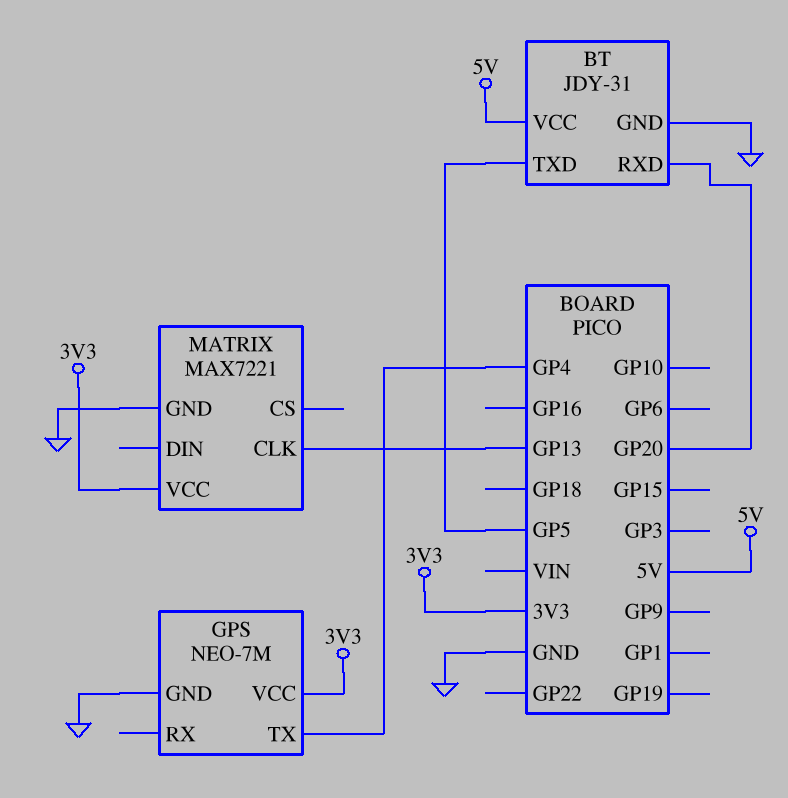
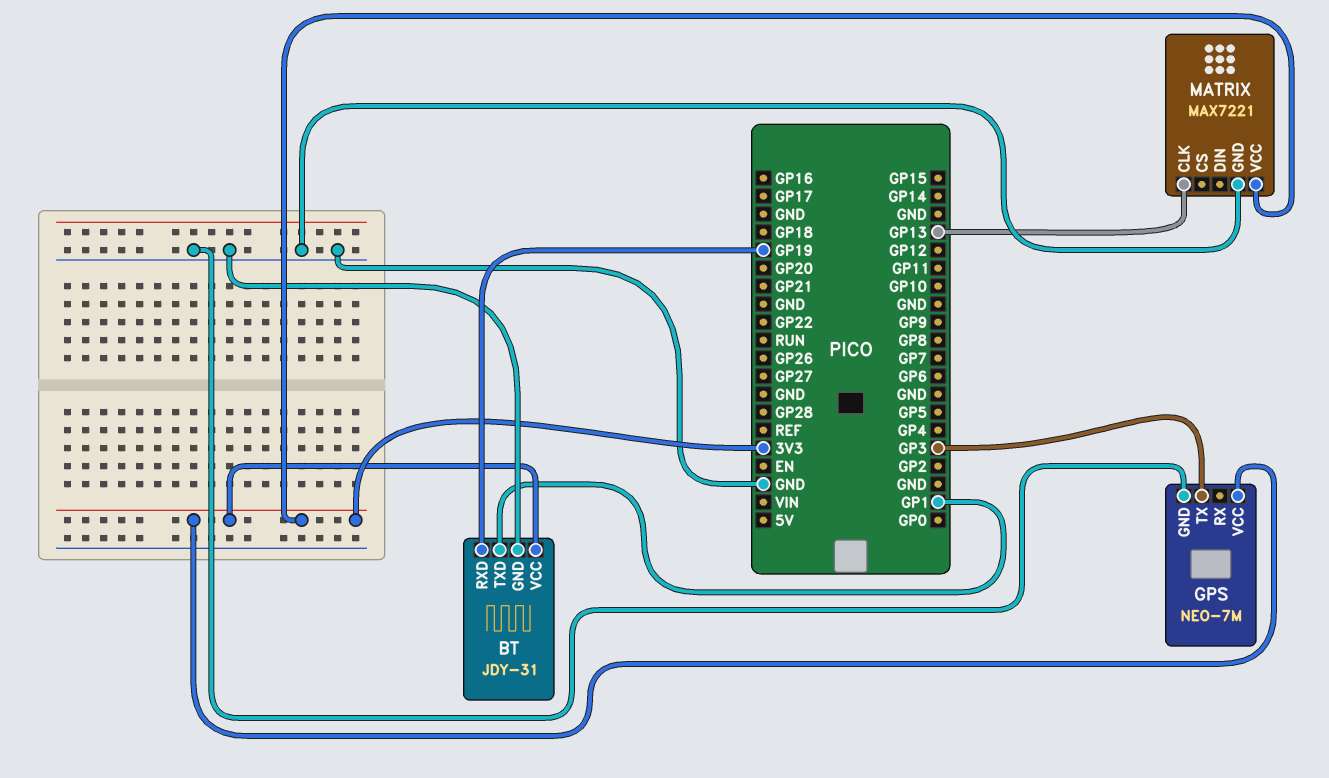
BT pin RXD: GP20 -> GP19
BT pin TXD: GP5 -> GP1
BT pin VCC: 5V -> 3V3
GPS pin TX: GP4 -> GP3

